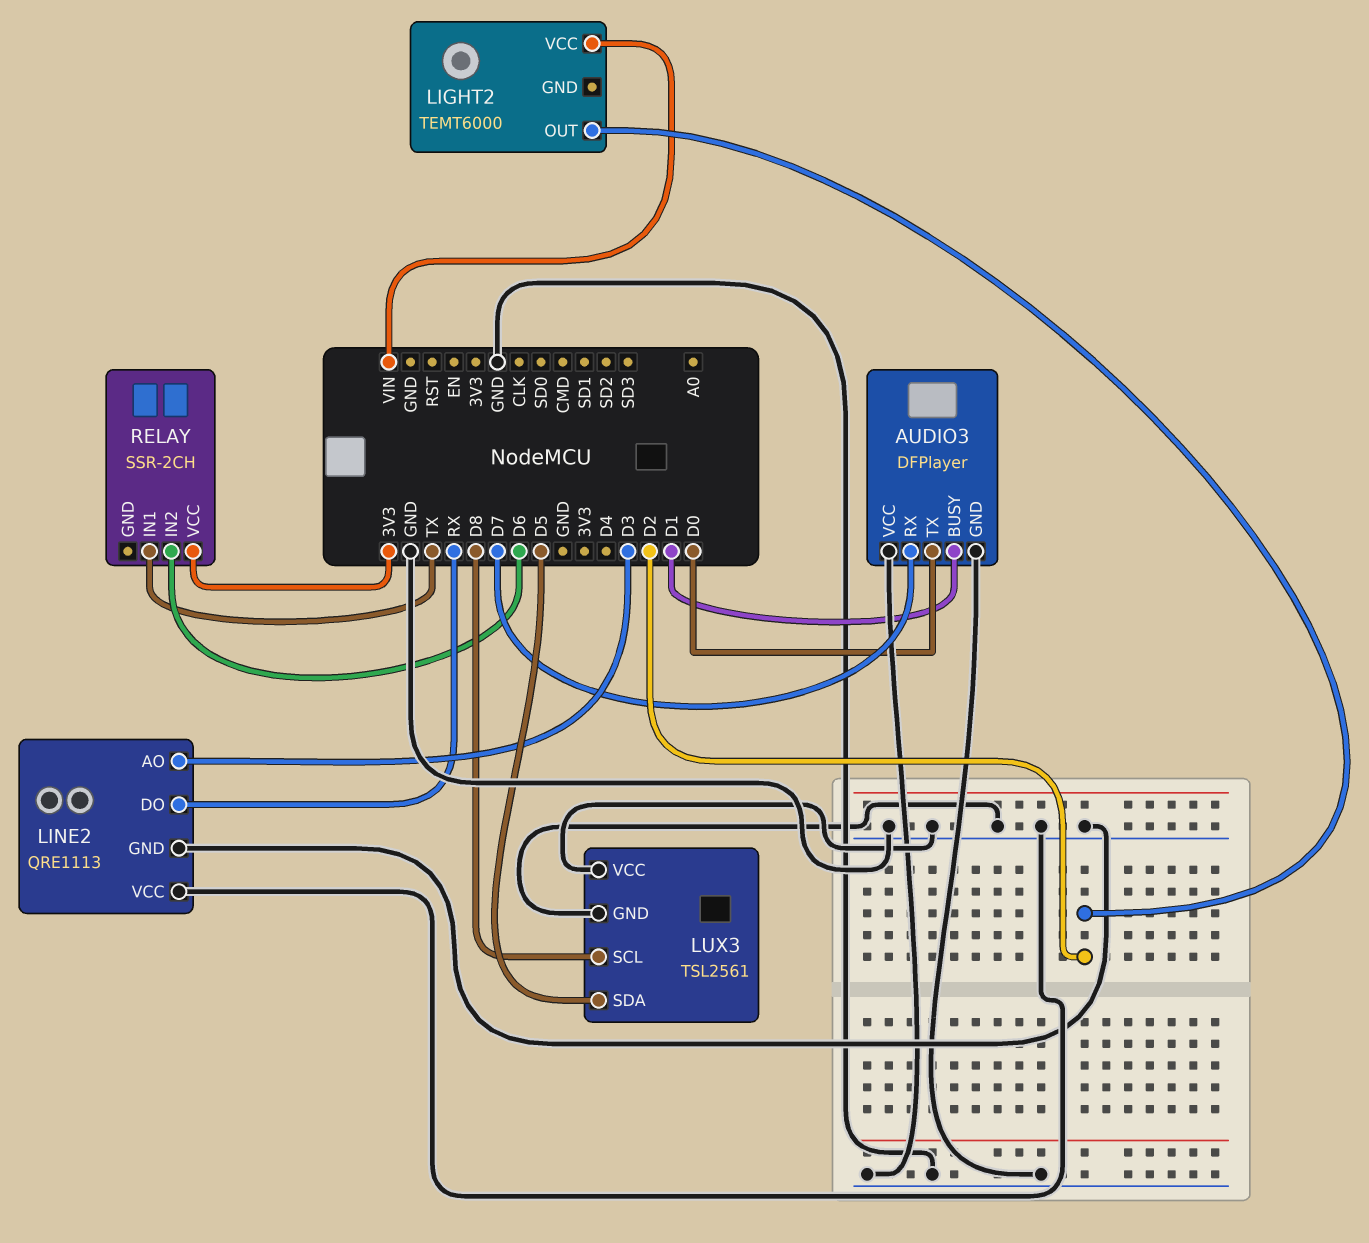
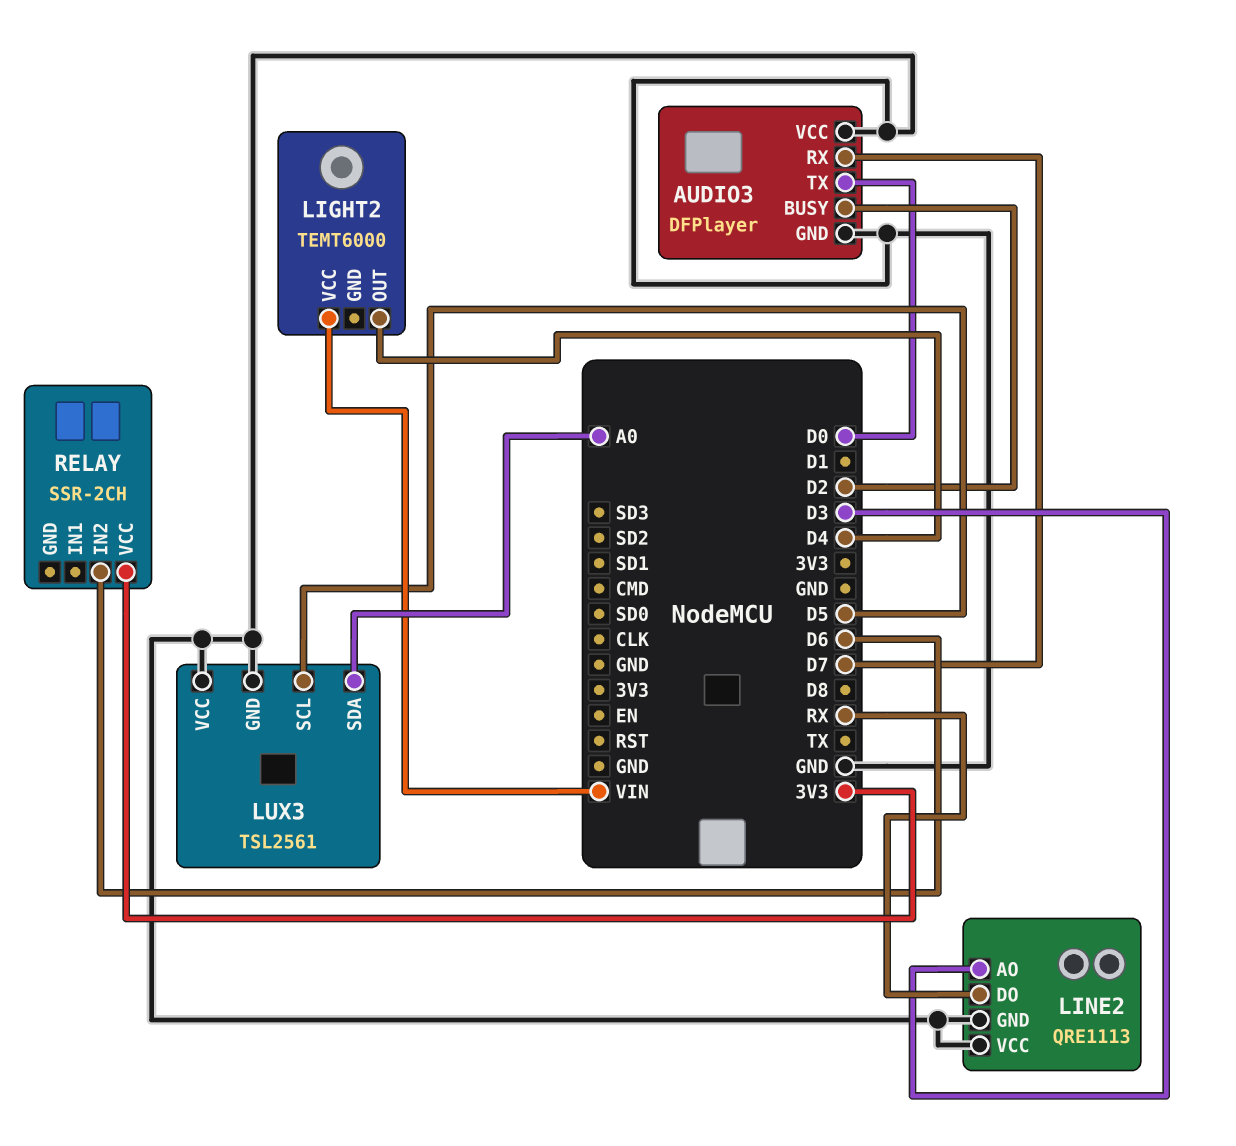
AUDIO3 pin BUSY: D1 -> D2
LIGHT2 pin OUT: D2 -> D4
LUX3 pin SCL: D8 -> D5
LUX3 pin SDA: D5 -> A0
RELAY pin IN1: TX -> none

